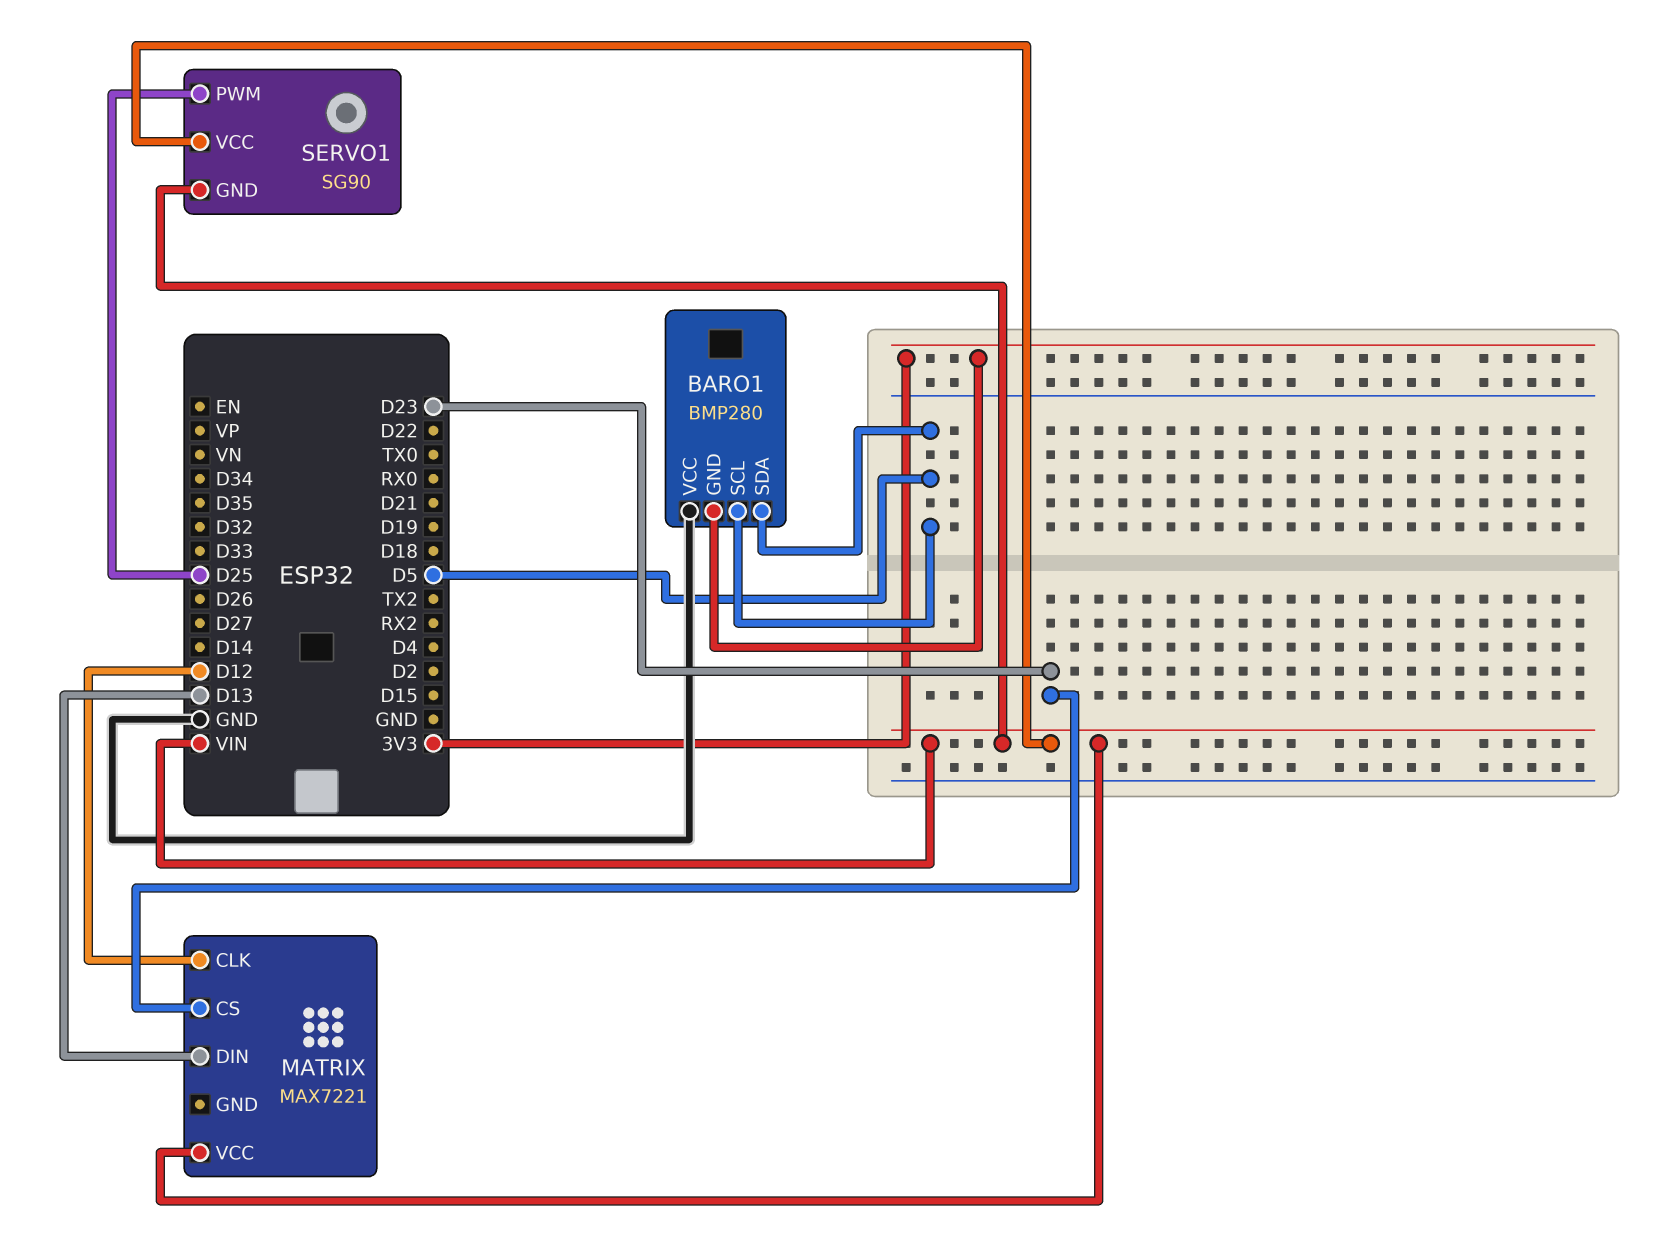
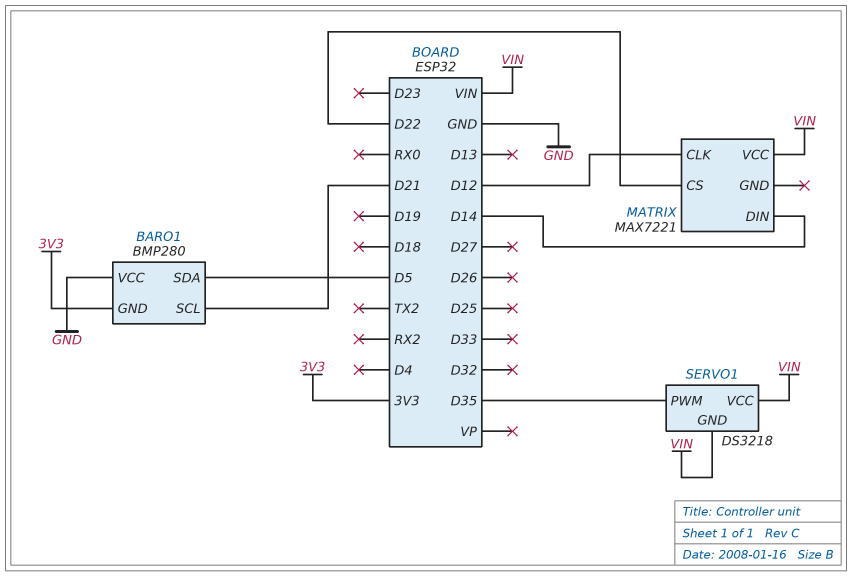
BARO1 pin SCL: D5 -> D21
MATRIX pin CS: D23 -> D22
MATRIX pin DIN: D13 -> D14
SERVO1: SG90 -> DS3218
SERVO1 pin PWM: D25 -> D35

